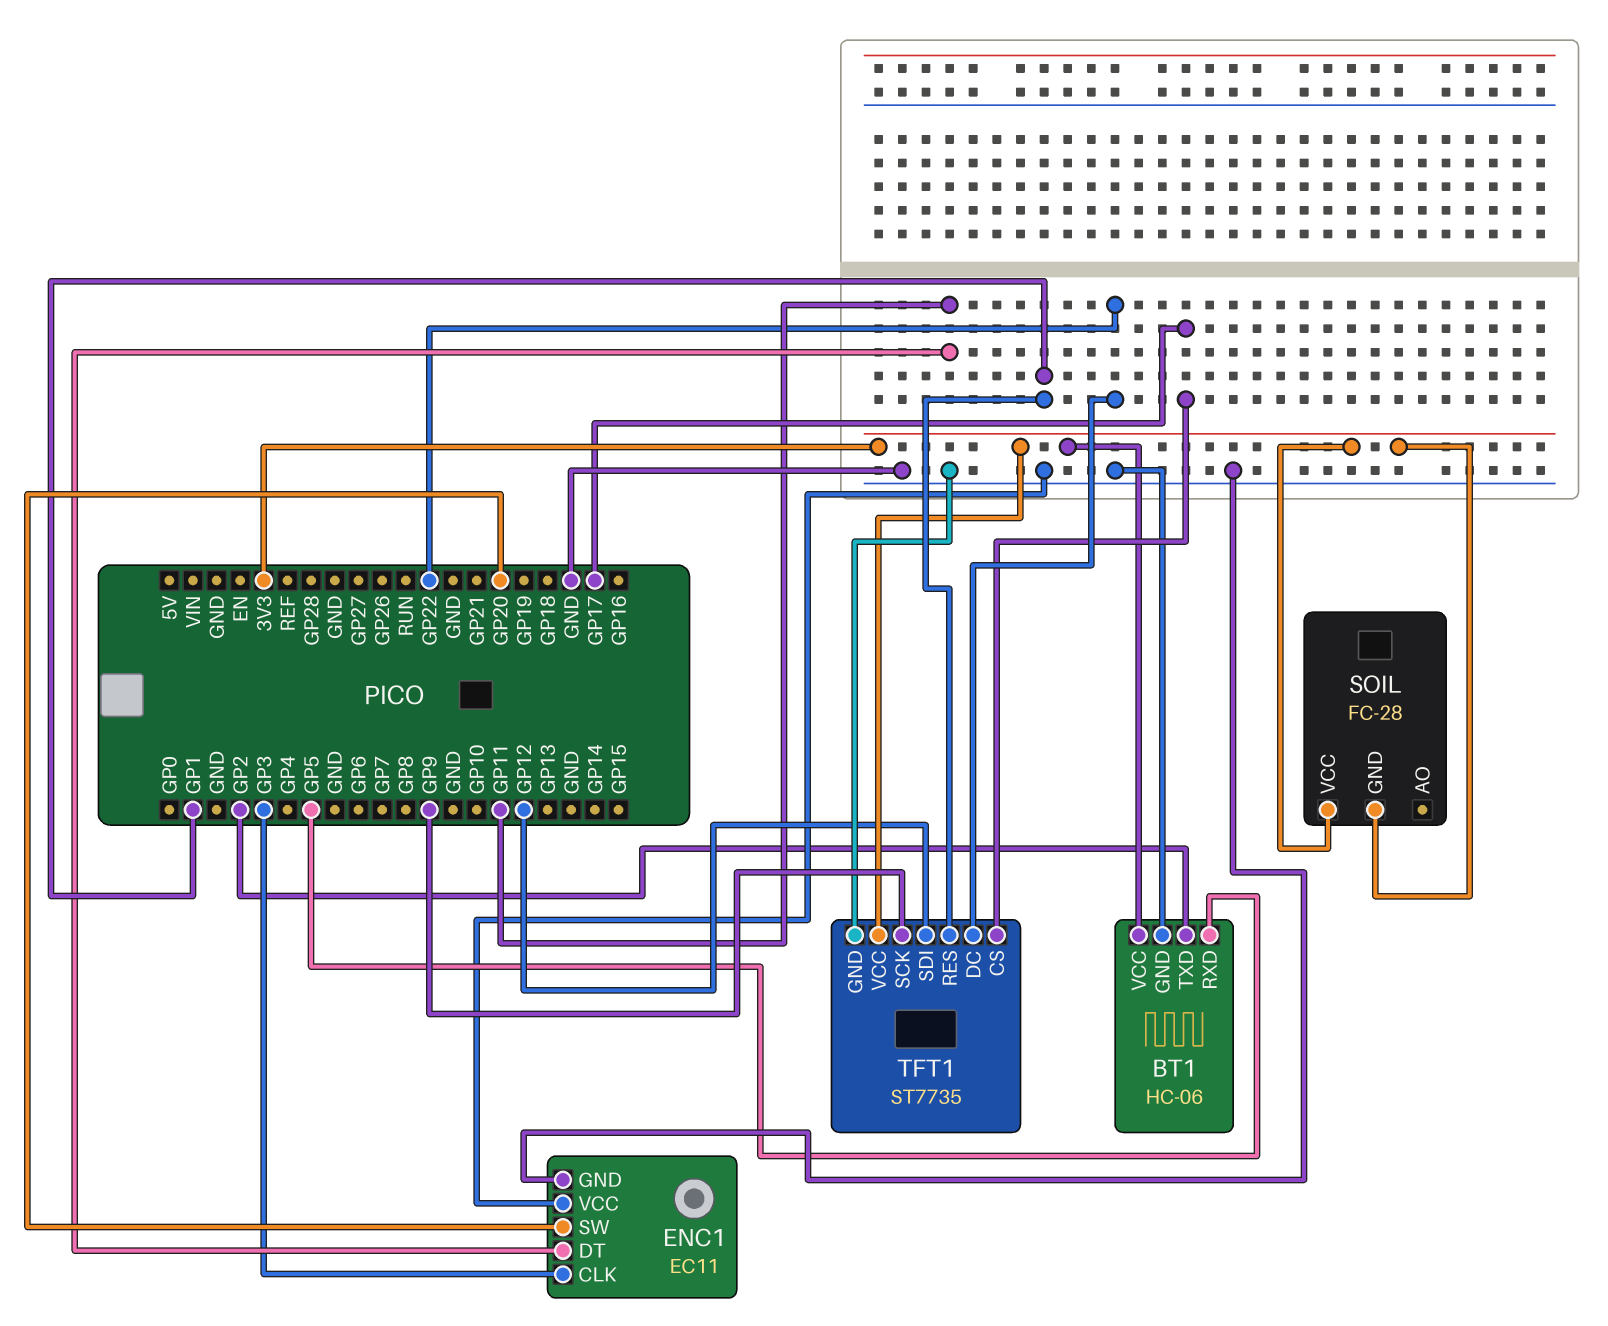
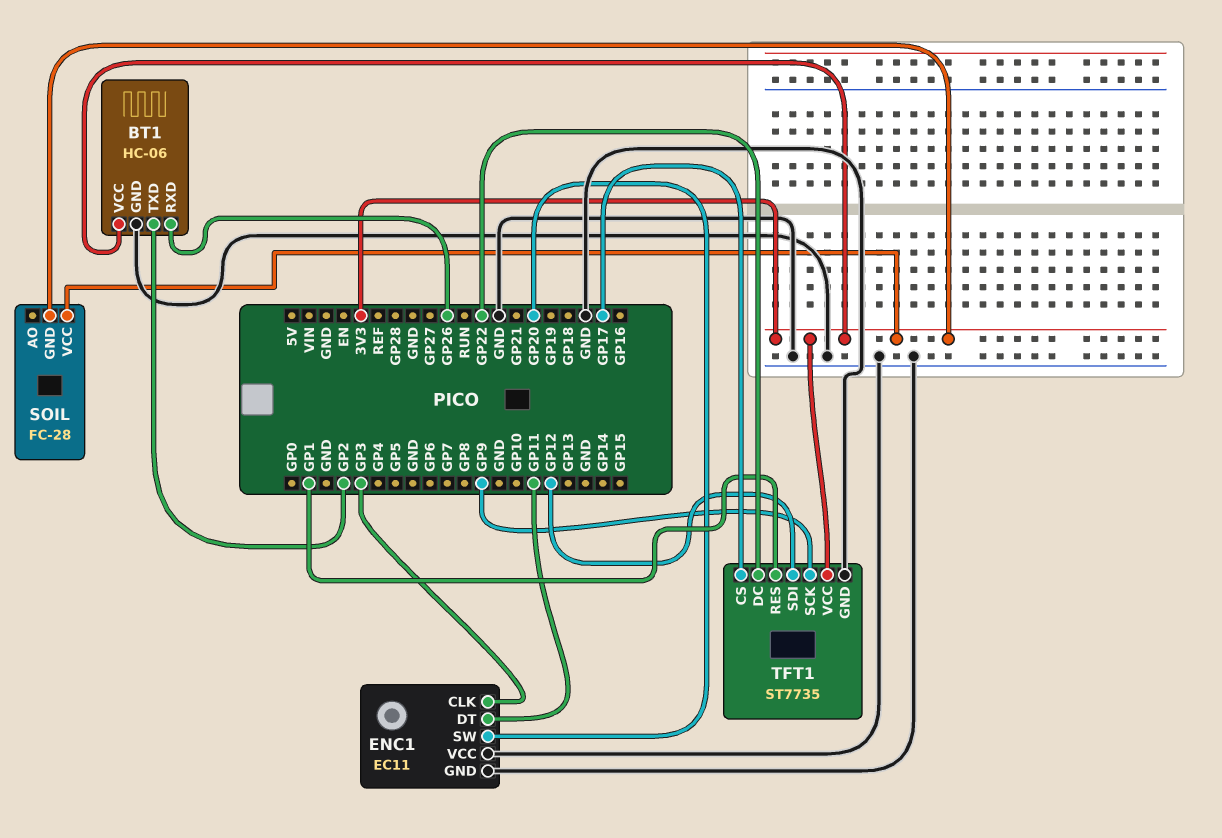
BT1 pin RXD: GP5 -> GP26

